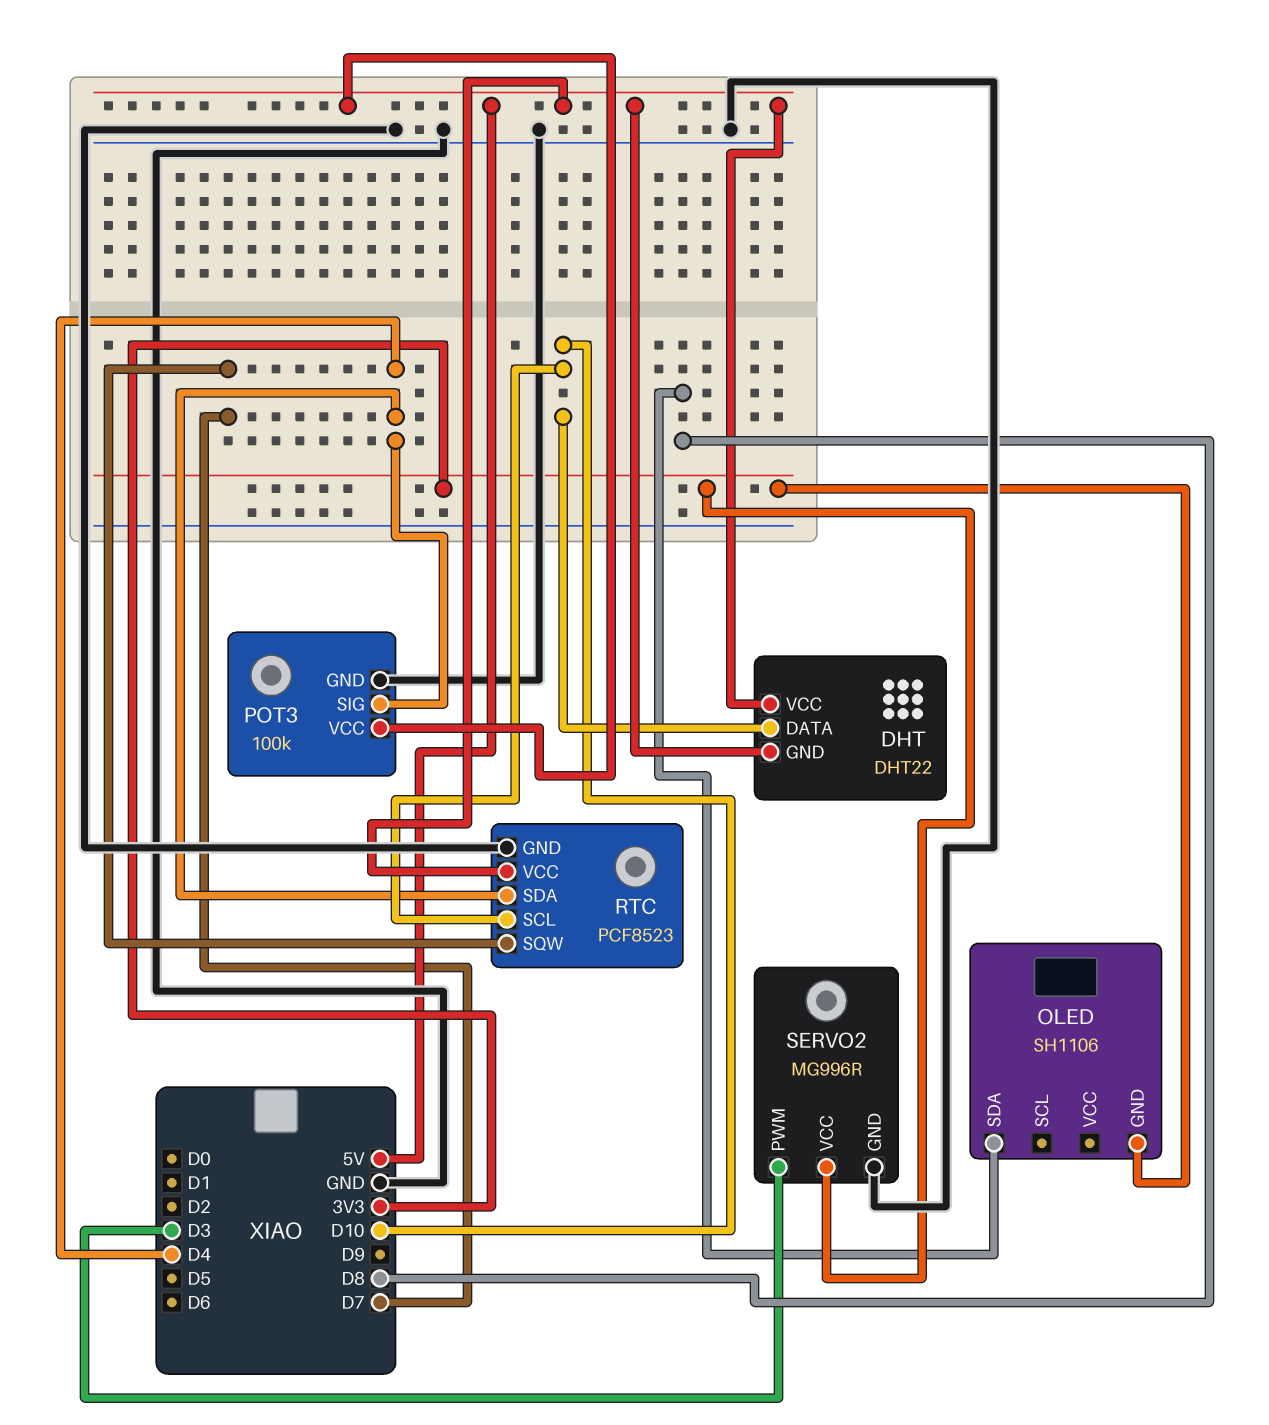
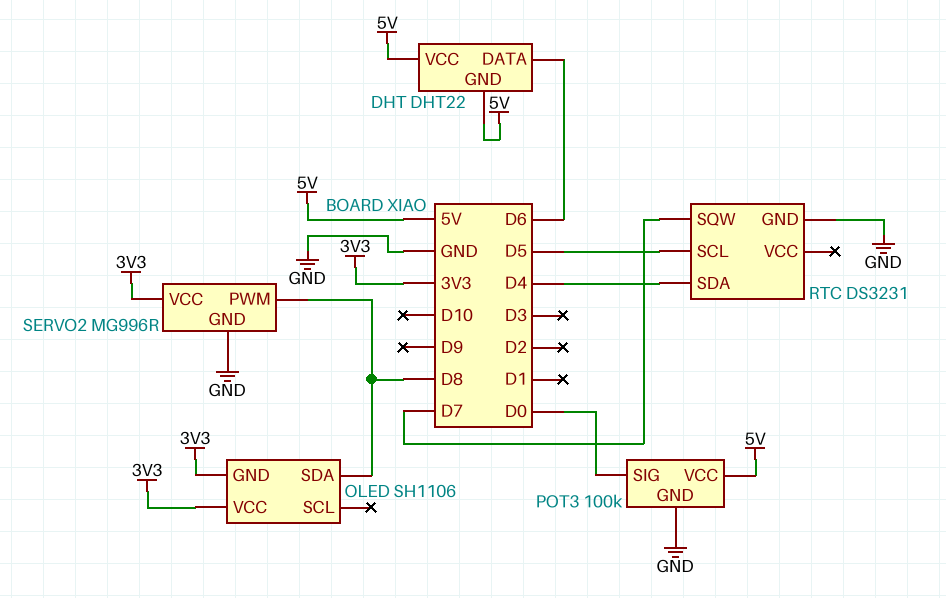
DHT pin DATA: D10 -> D6
OLED pin VCC: none -> 3V3
POT3 pin SIG: D4 -> D0
RTC: PCF8523 -> DS3231
RTC pin SCL: D10 -> D5
RTC pin VCC: 5V -> none
SERVO2 pin PWM: D3 -> D8

